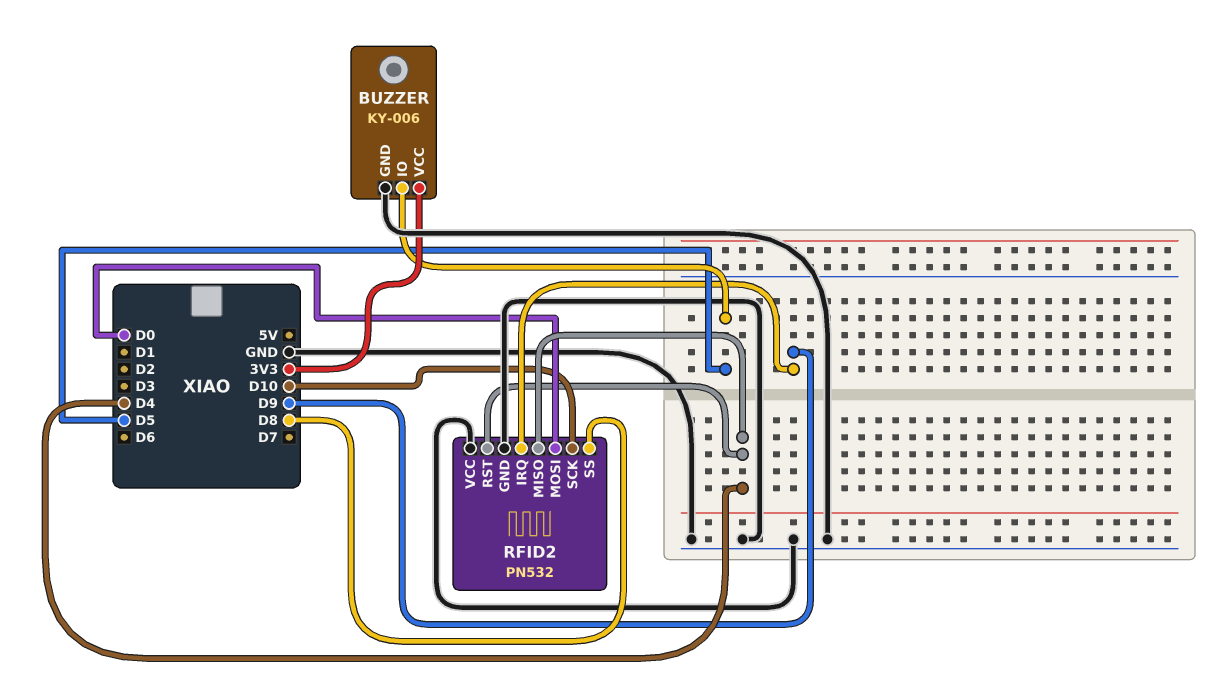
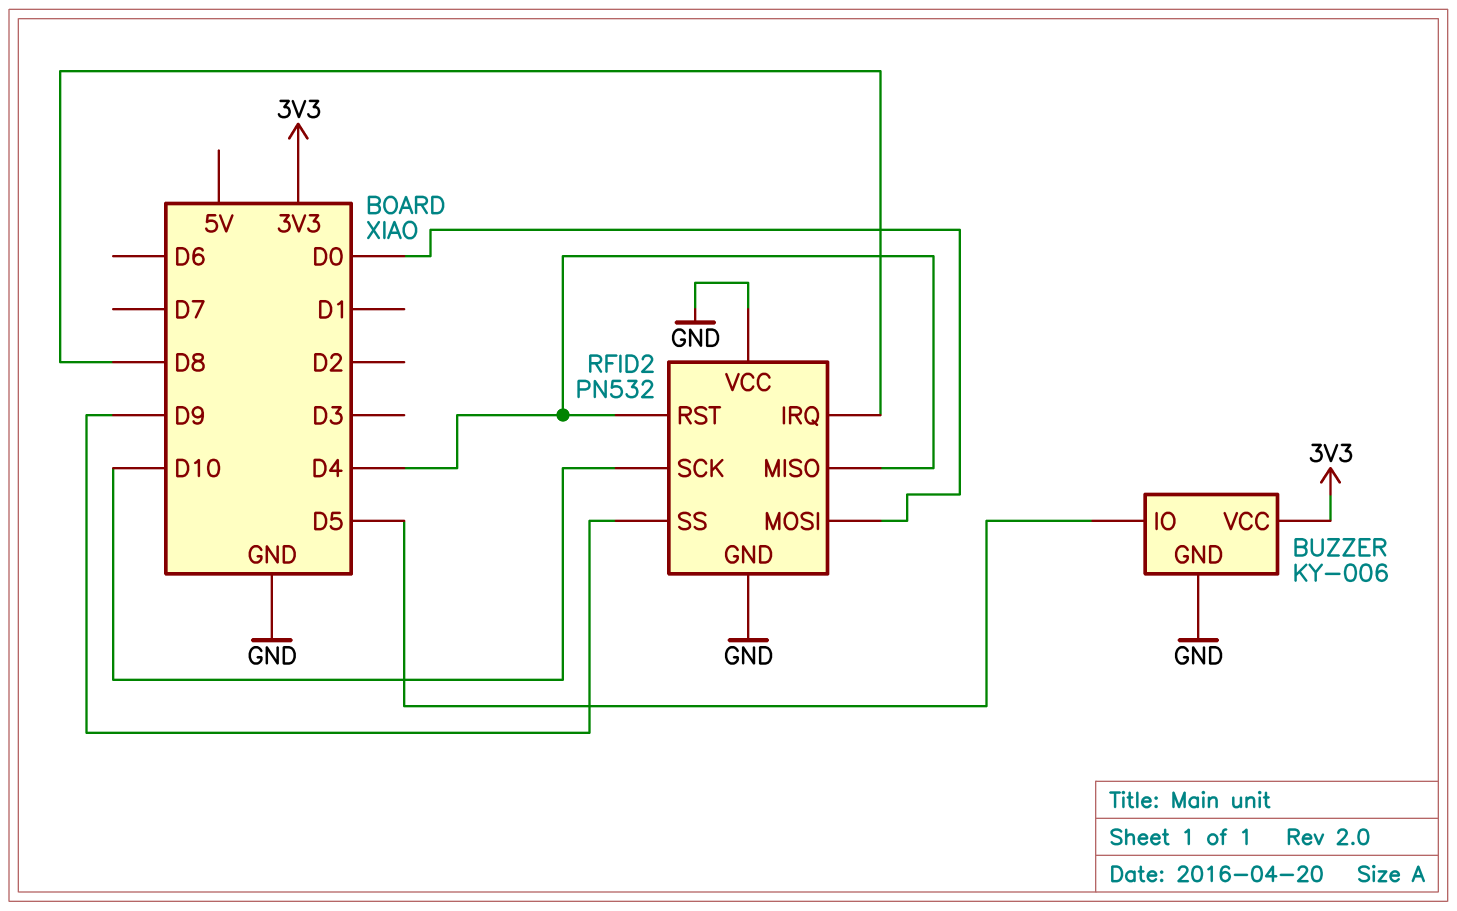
RFID2 pin IRQ: D9 -> D8
RFID2 pin SS: D8 -> D9

